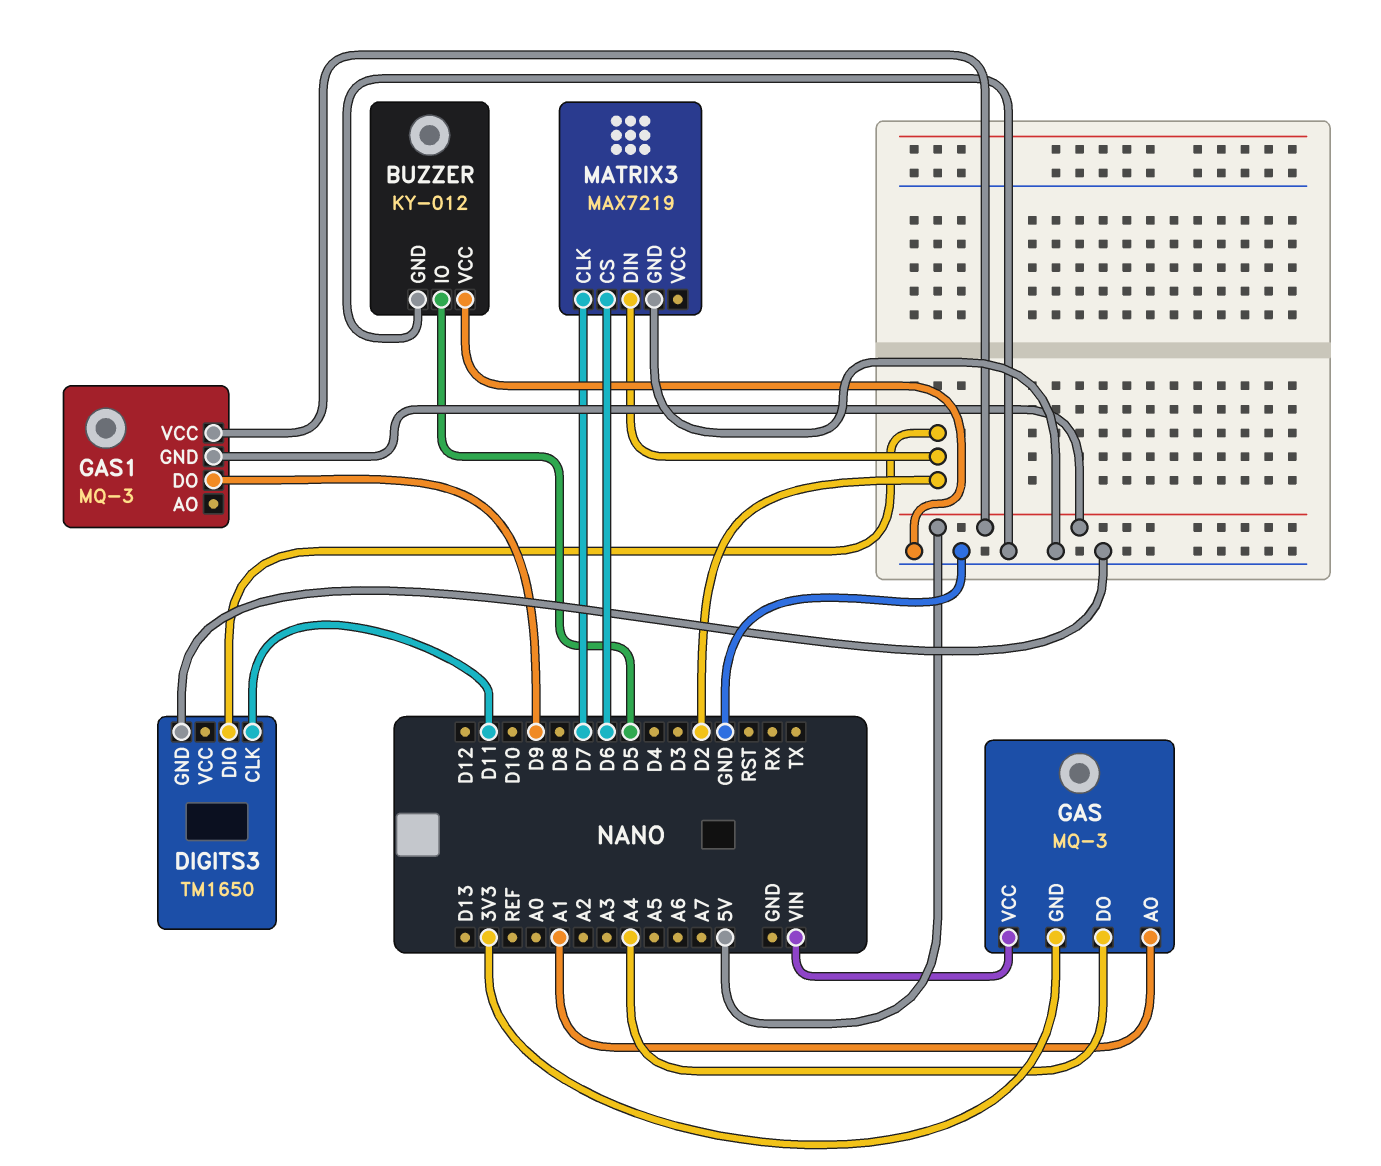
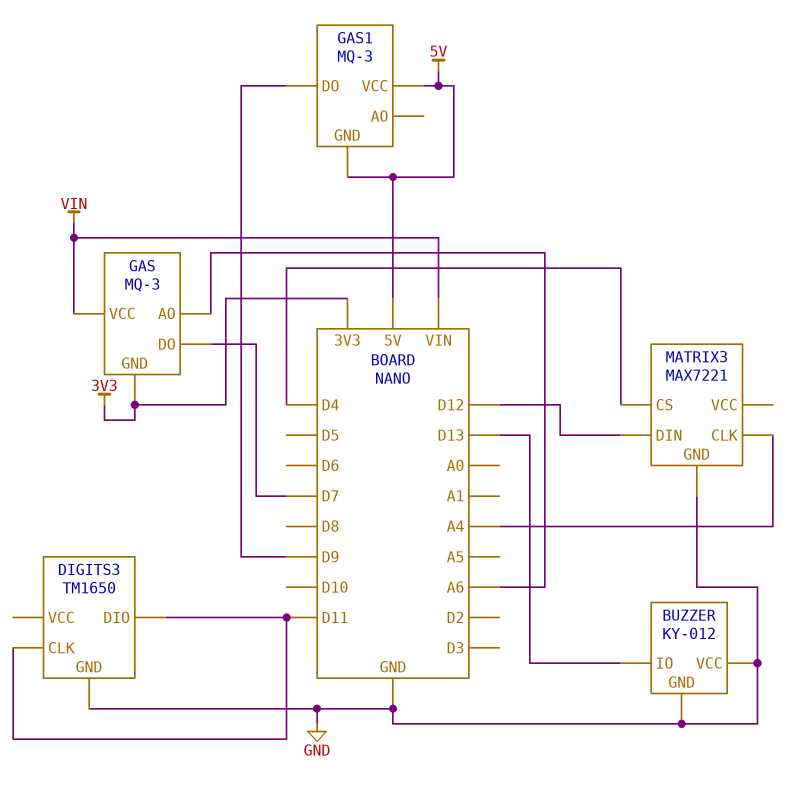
BUZZER pin IO: D5 -> D13
DIGITS3 pin DIO: D2 -> D11
GAS pin AO: A1 -> A6
GAS pin DO: A4 -> D7
MATRIX3: MAX7219 -> MAX7221
MATRIX3 pin CLK: D7 -> A4
MATRIX3 pin CS: D6 -> D4
MATRIX3 pin DIN: D2 -> D12

